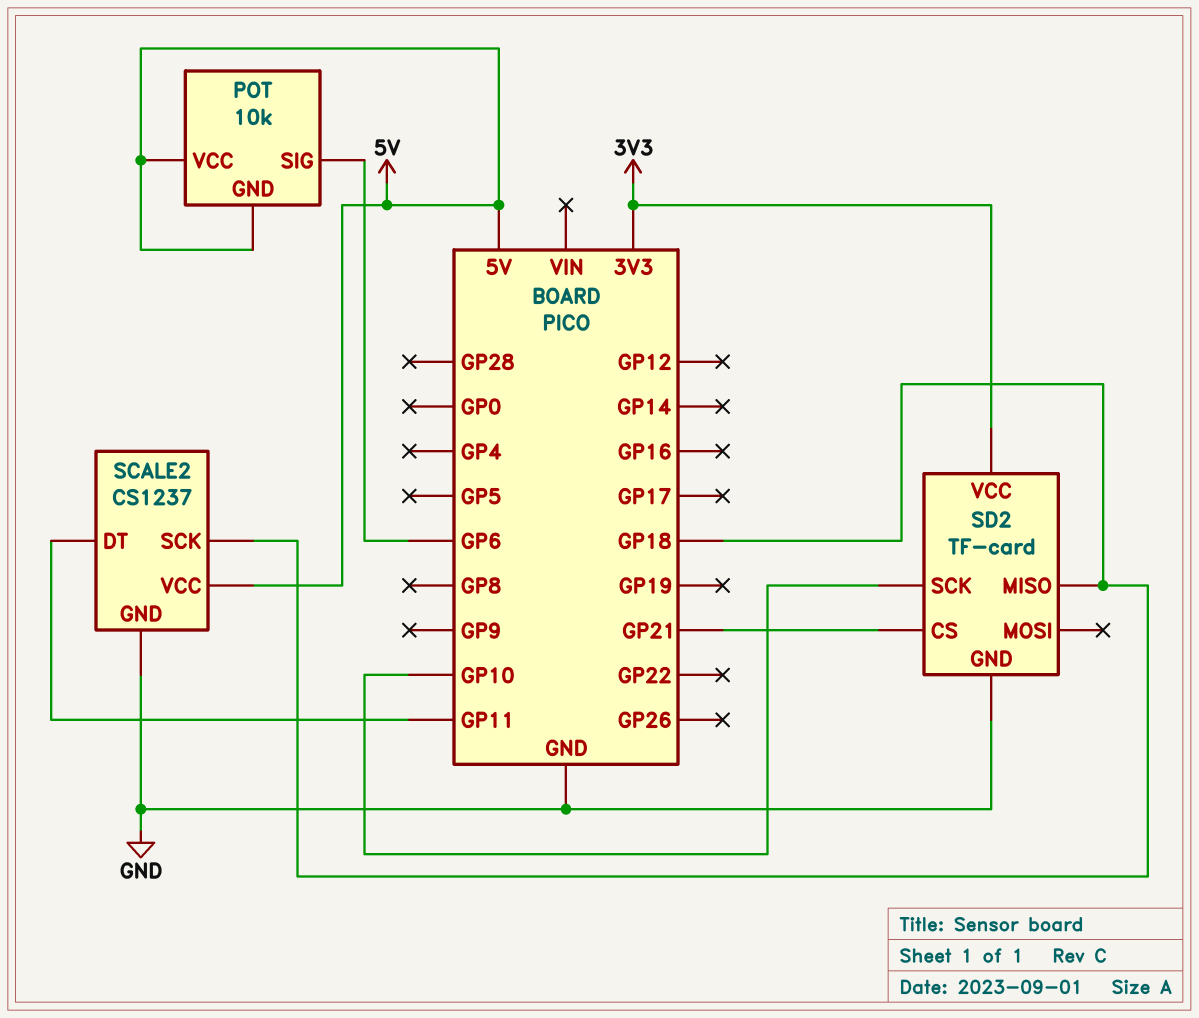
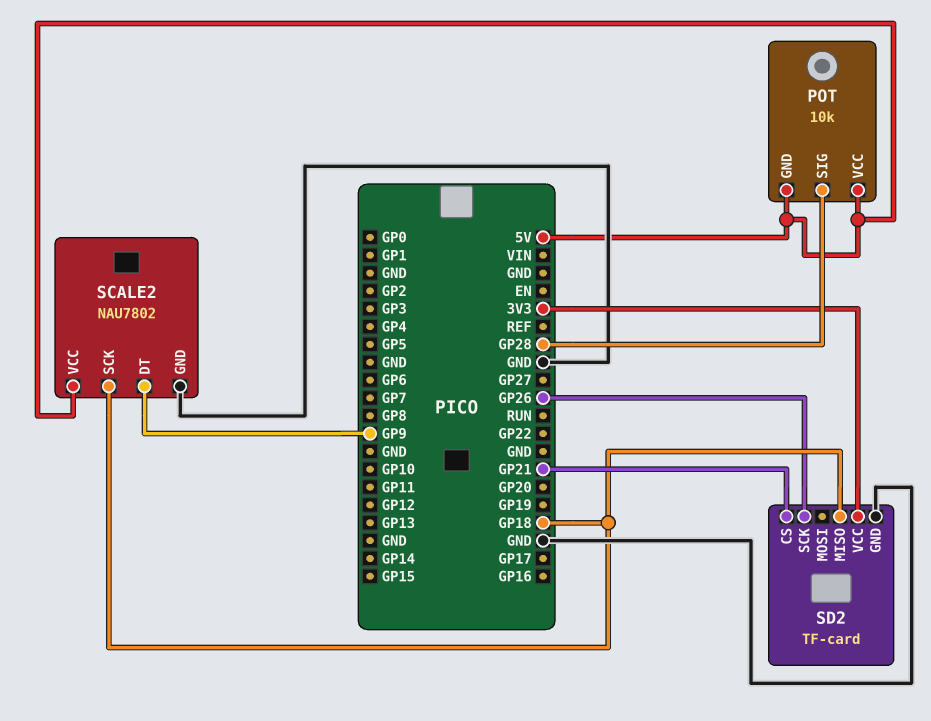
POT pin SIG: GP6 -> GP28
SCALE2: CS1237 -> NAU7802
SCALE2 pin DT: GP11 -> GP9
SD2 pin SCK: GP10 -> GP26

